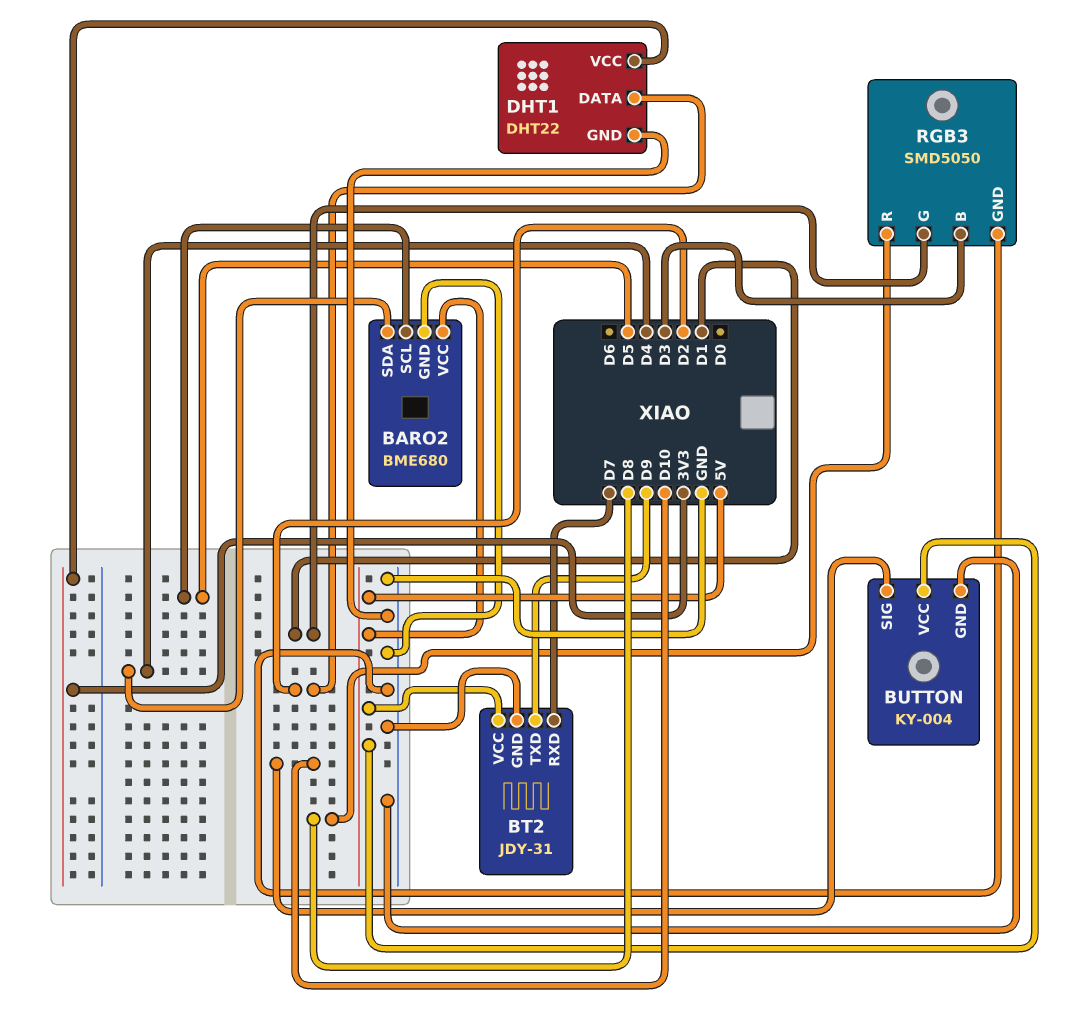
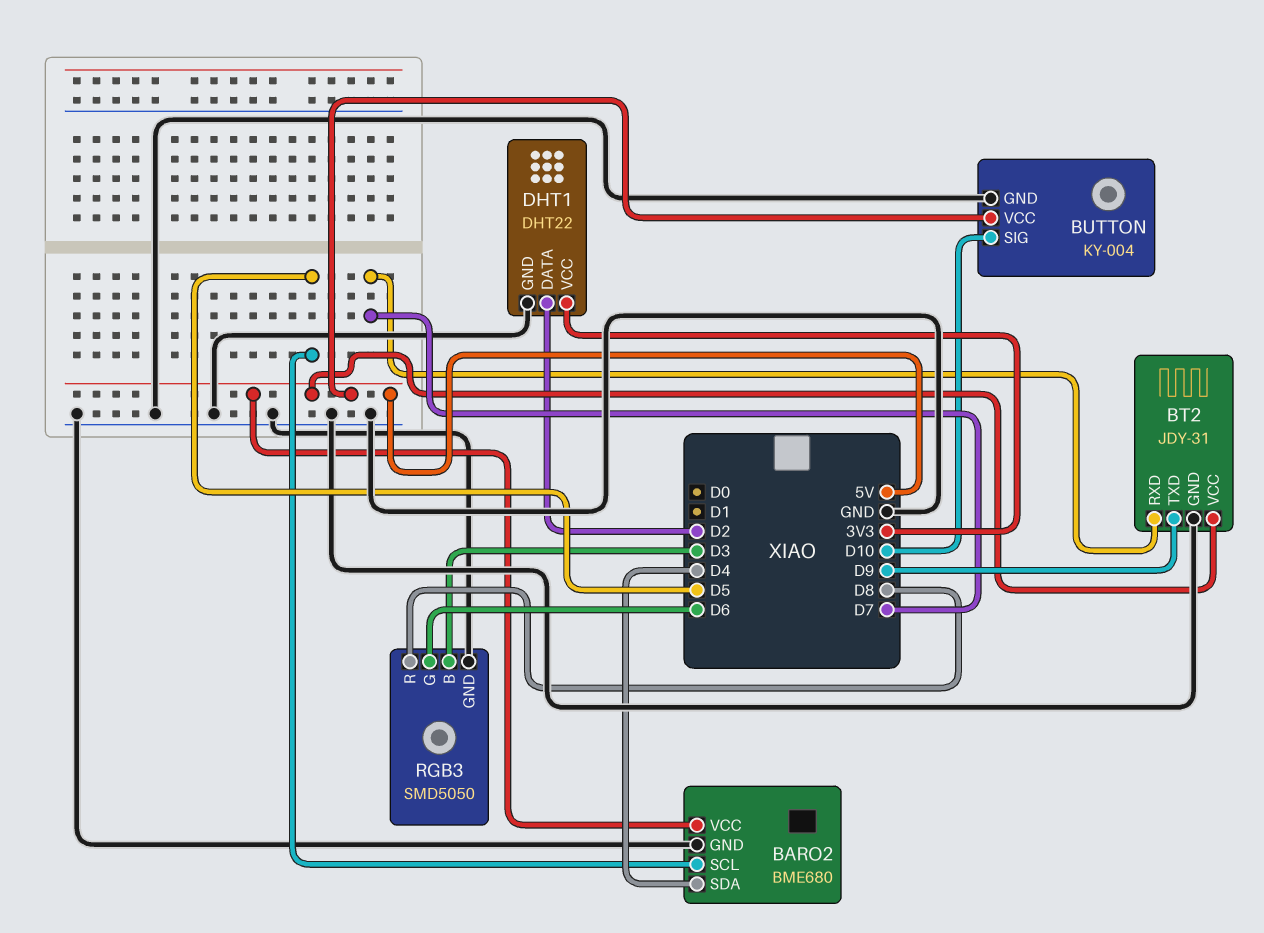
RGB3 pin G: D1 -> D6

